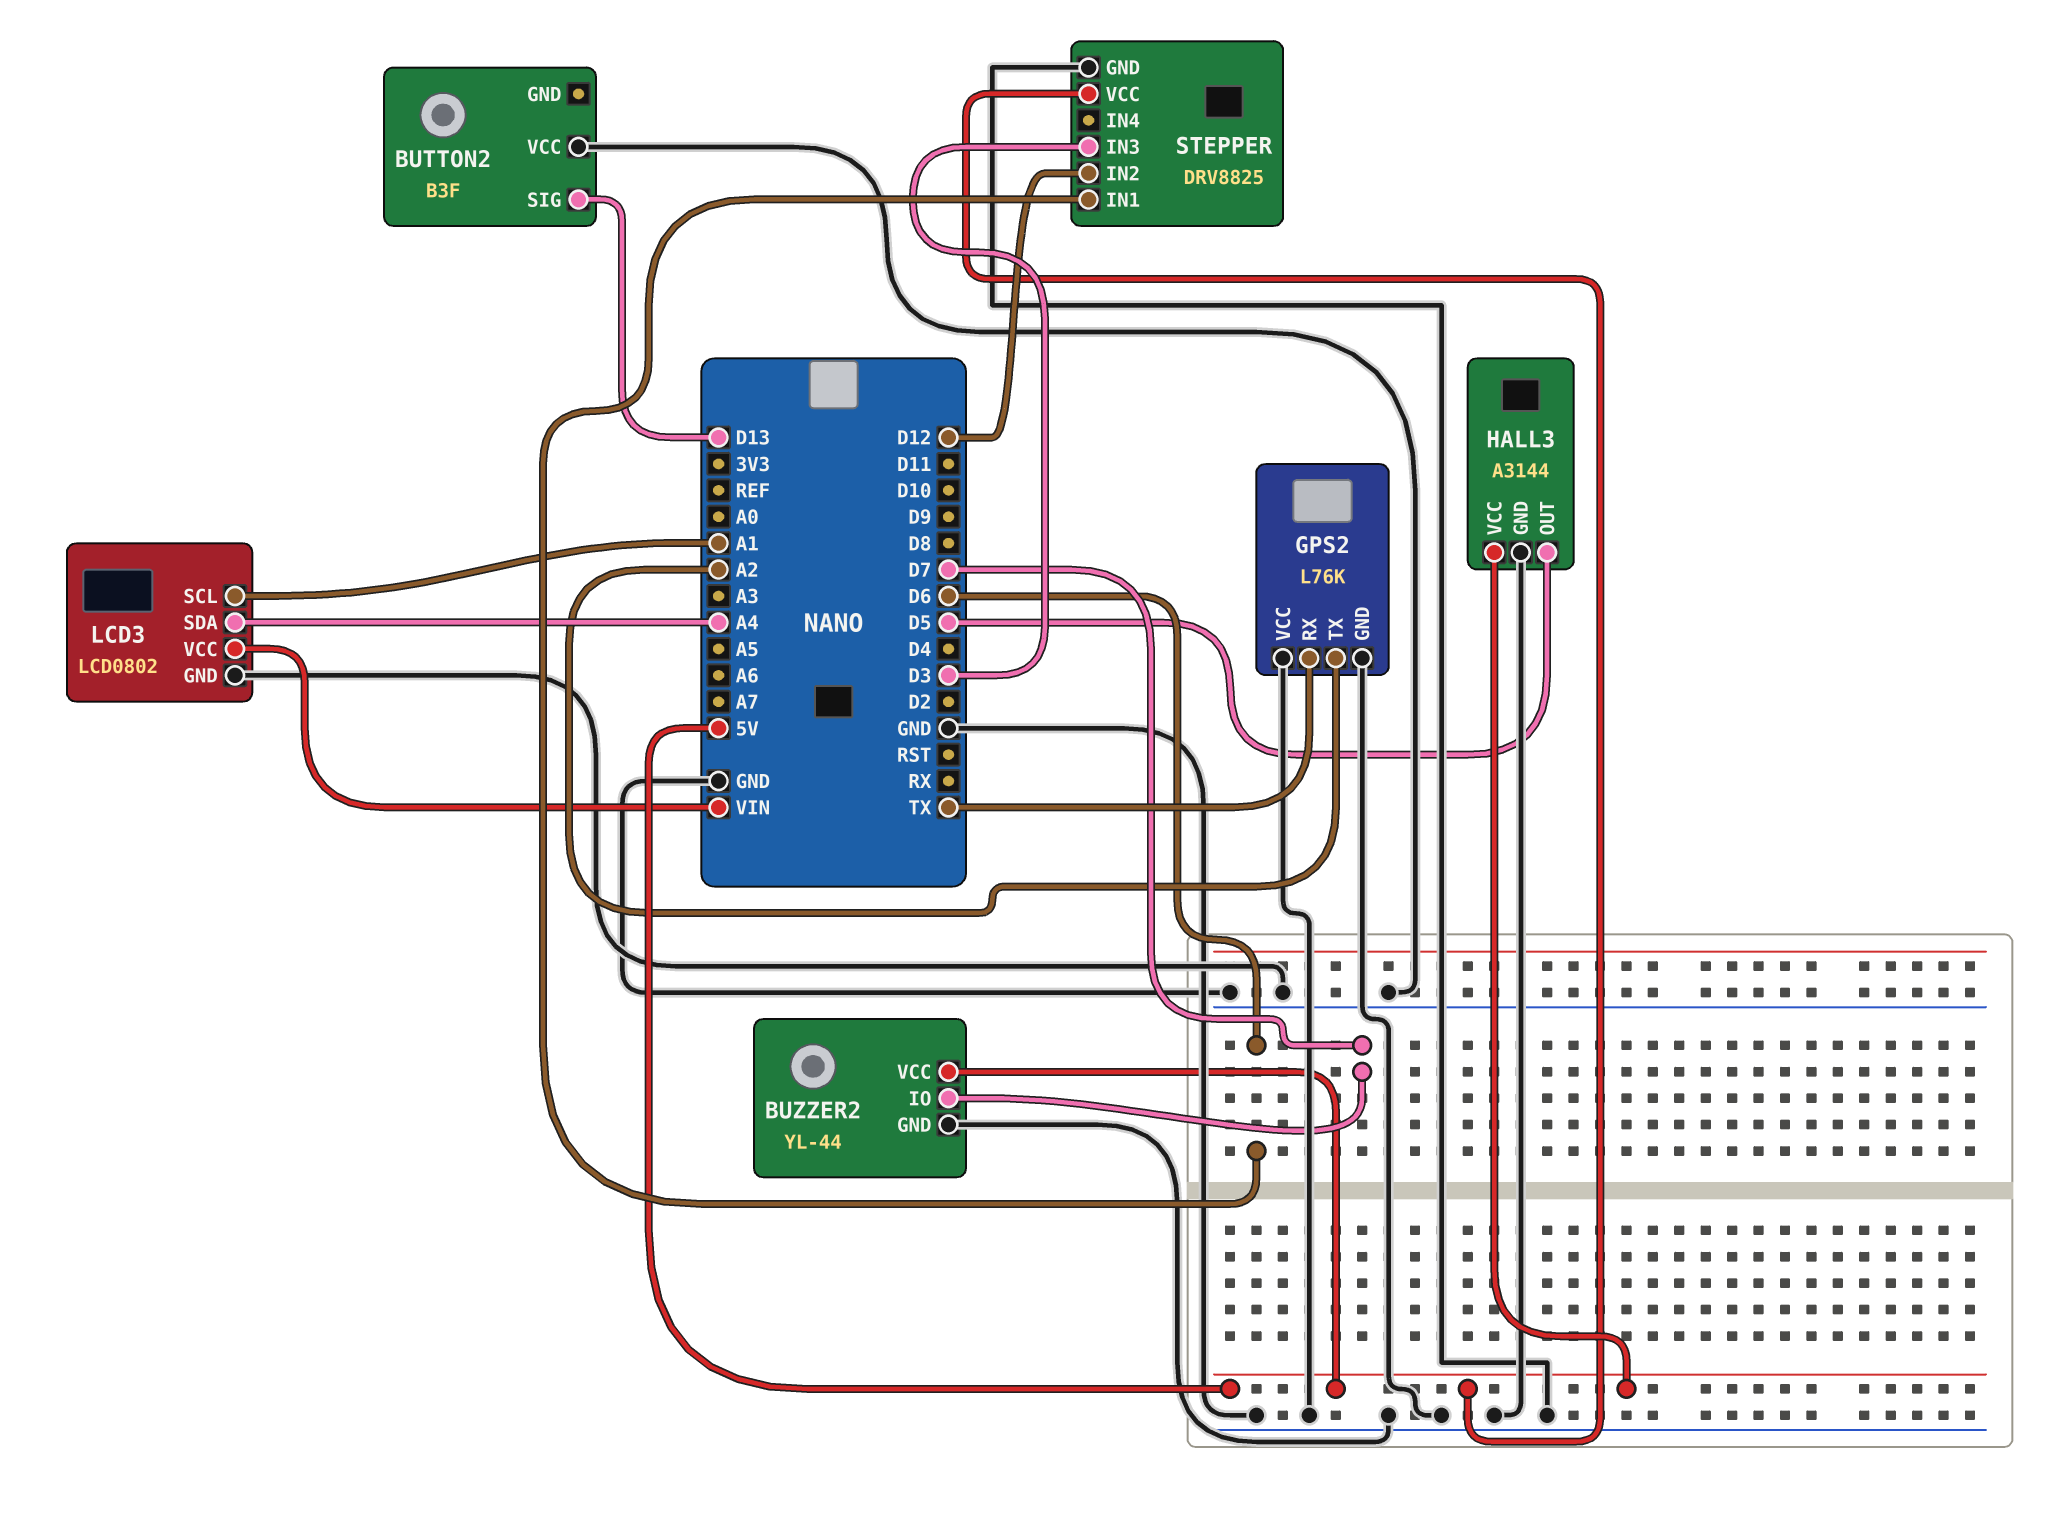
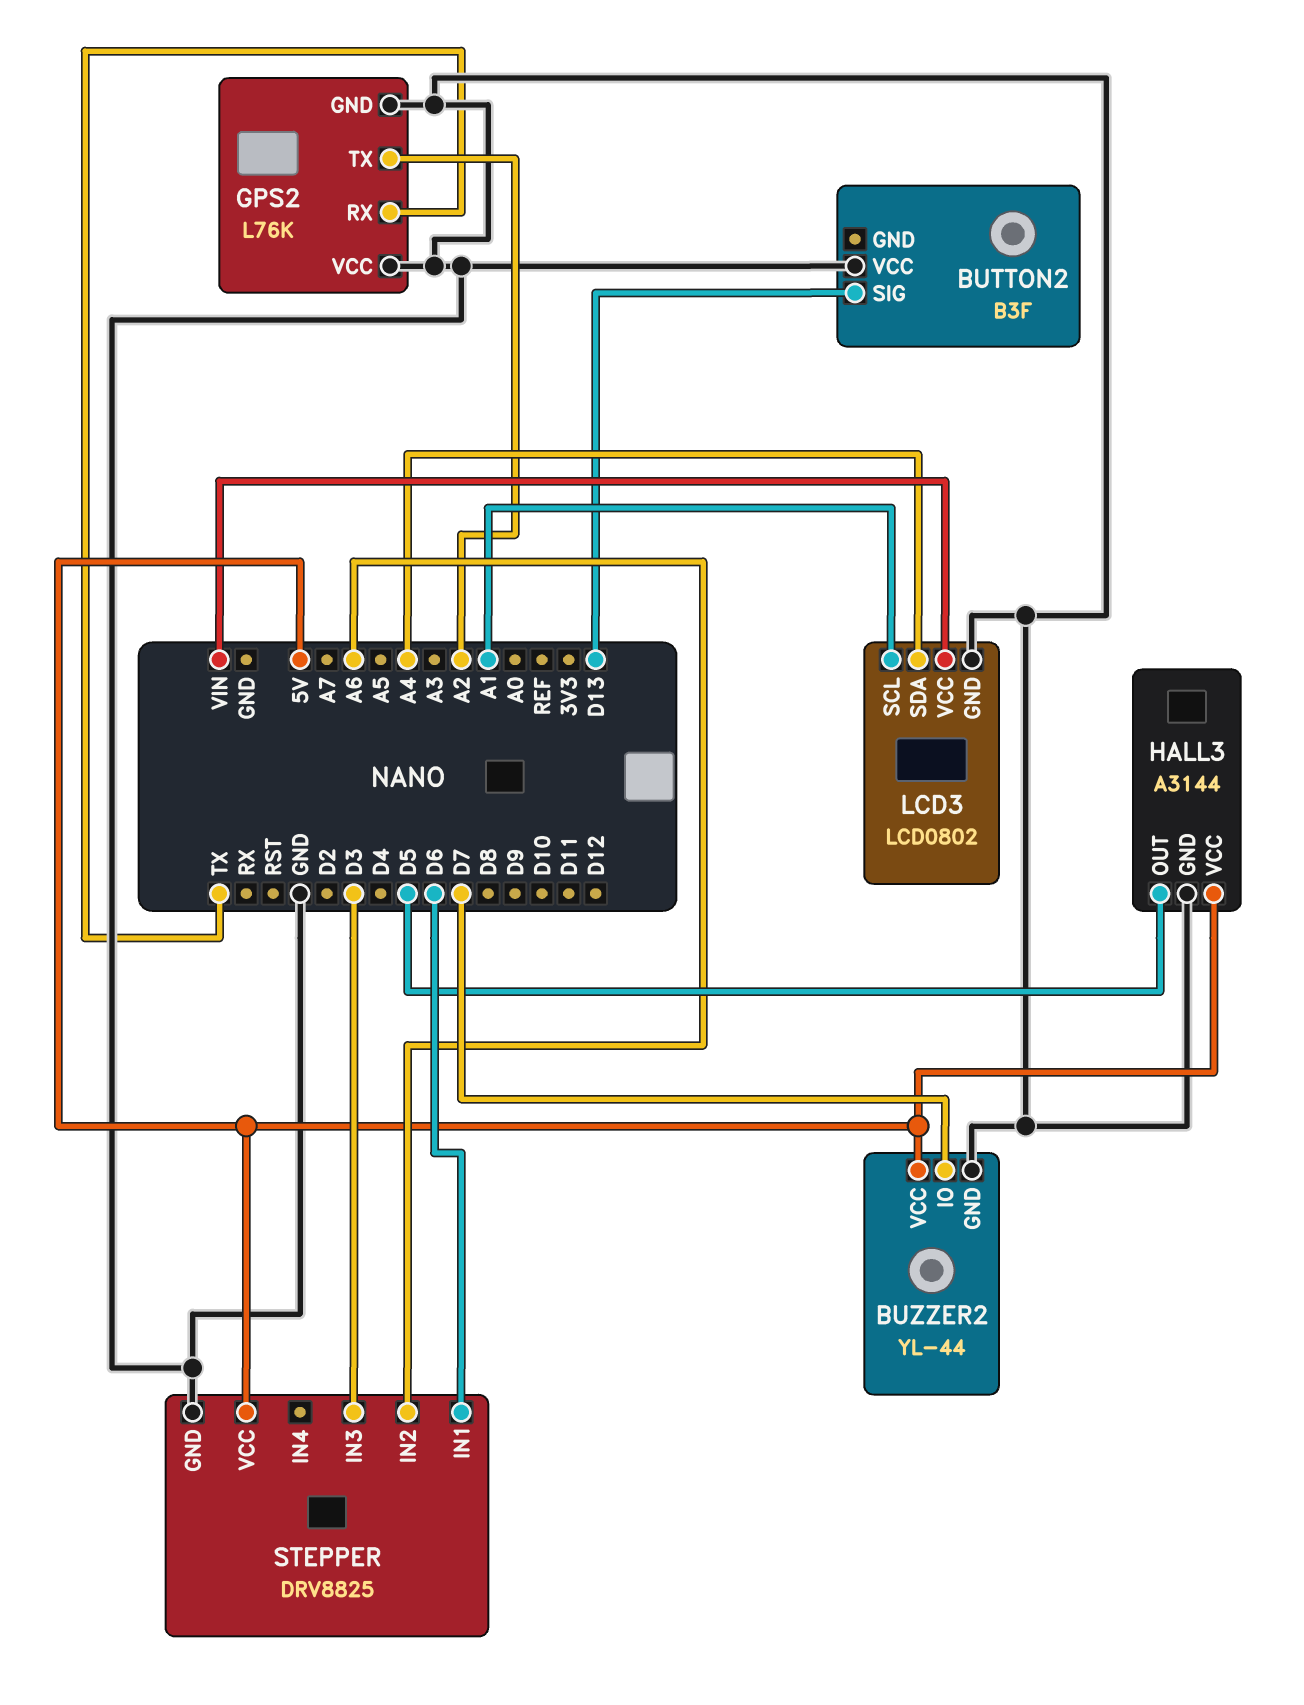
STEPPER pin IN2: D12 -> A6

